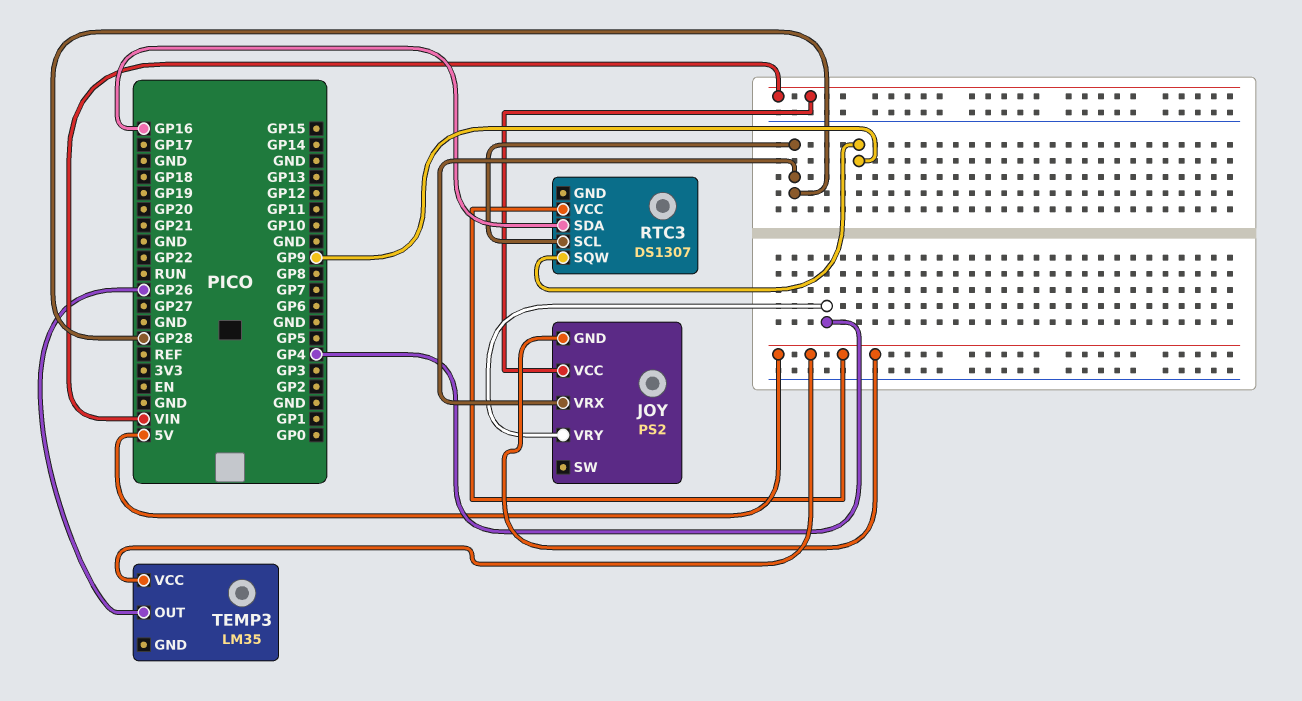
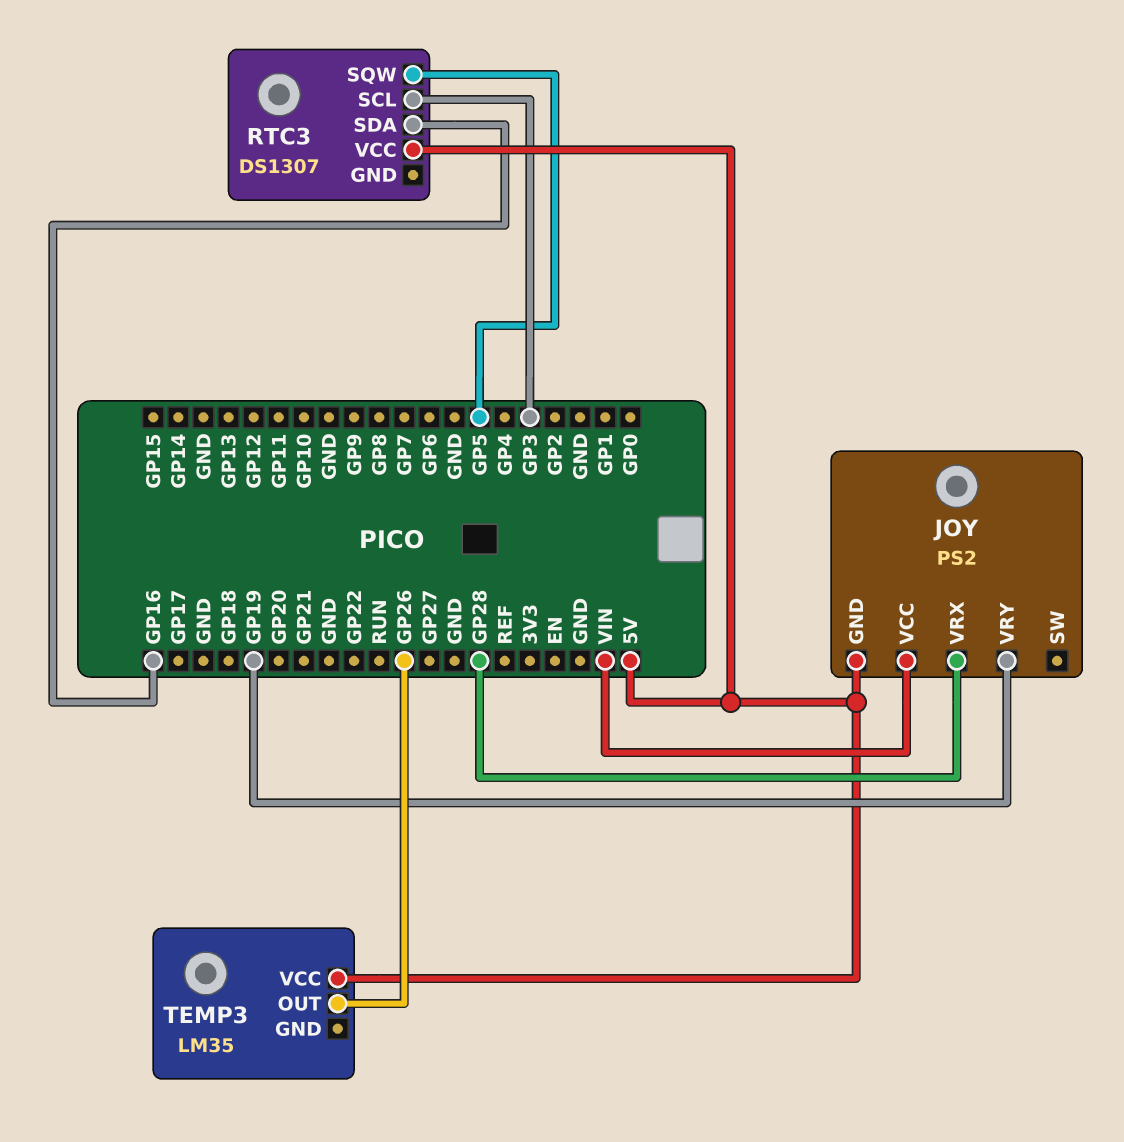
JOY pin VRY: GP4 -> GP19
RTC3 pin SCL: GP28 -> GP3
RTC3 pin SQW: GP9 -> GP5

